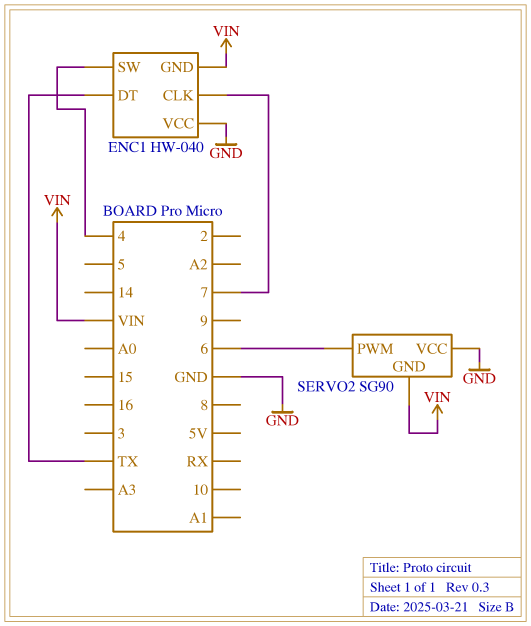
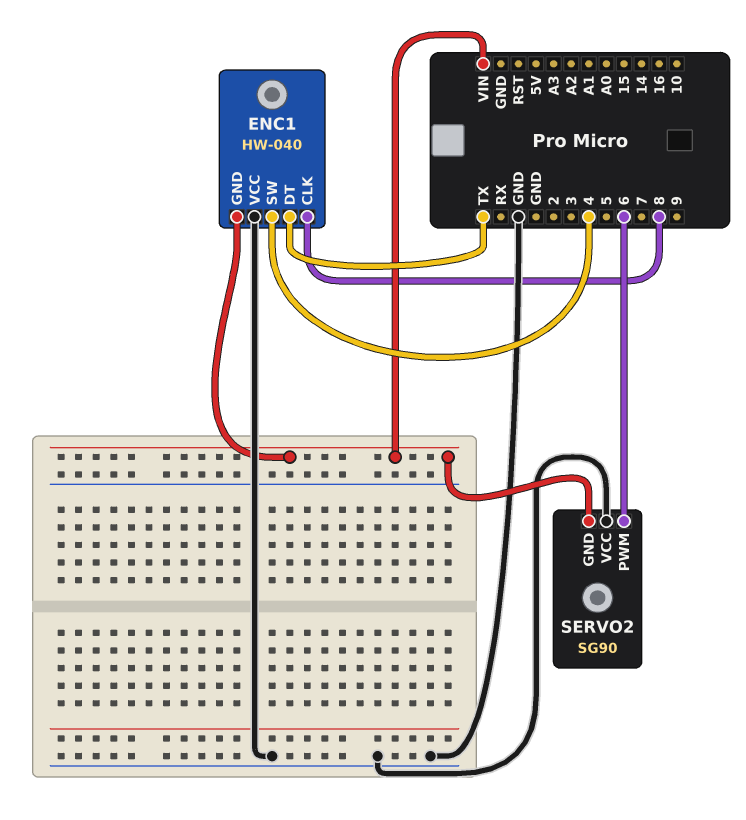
ENC1 pin CLK: 7 -> 8

